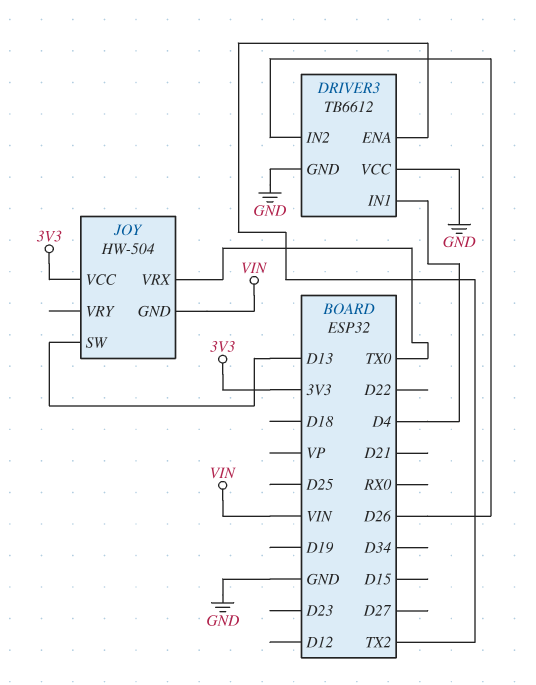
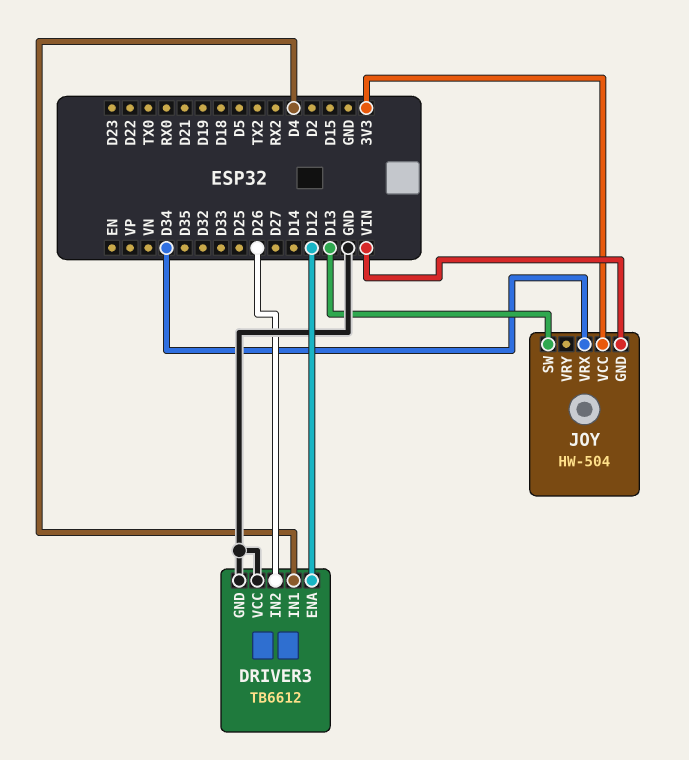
DRIVER3 pin ENA: TX2 -> D12
JOY pin VRX: TX0 -> D34

